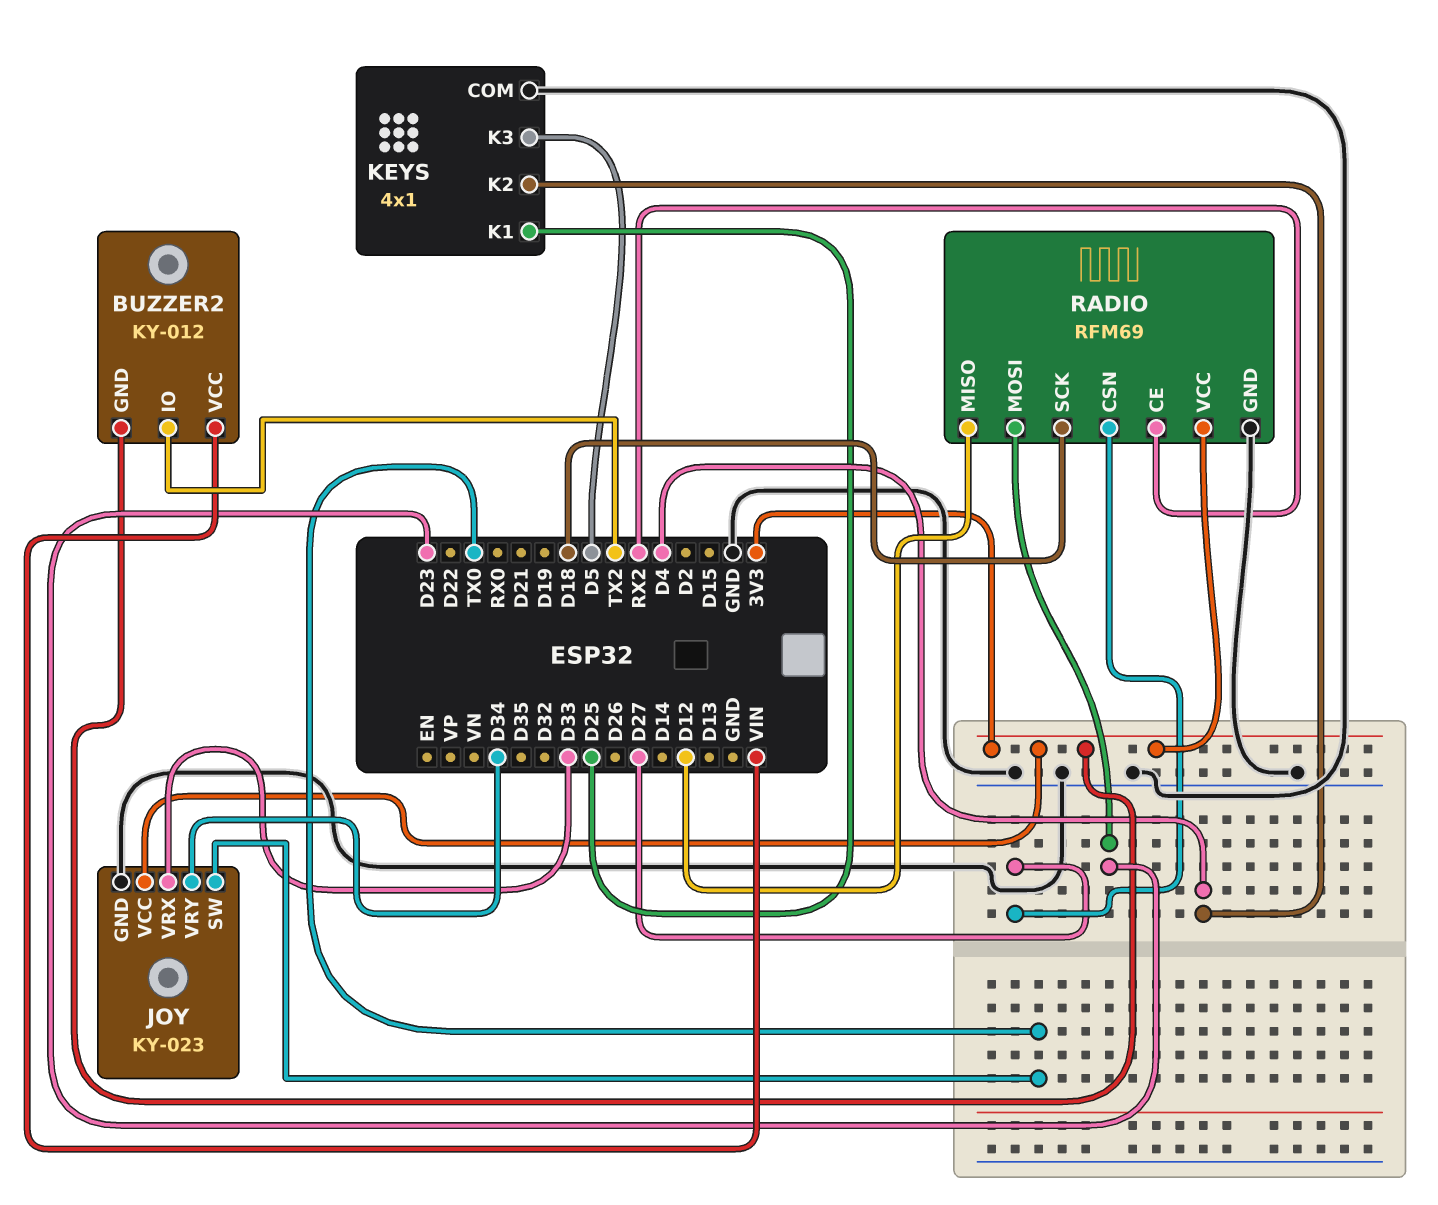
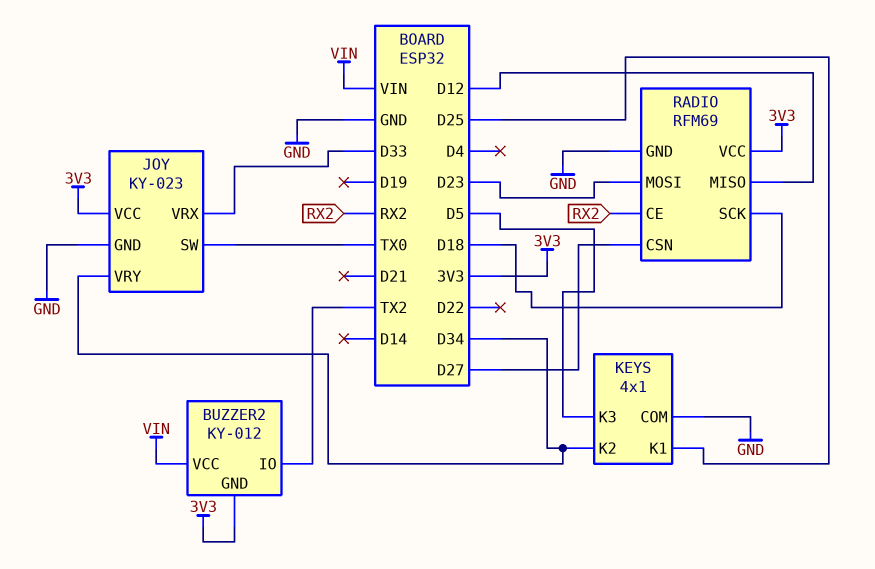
KEYS pin K2: D4 -> D34

